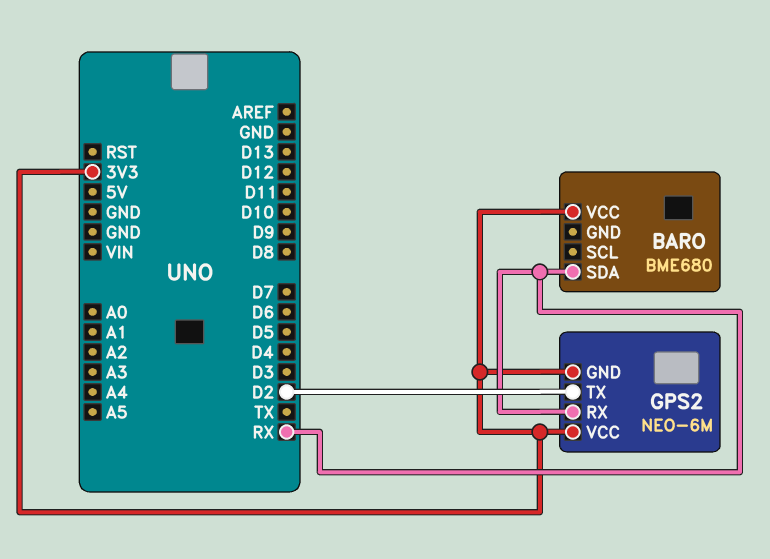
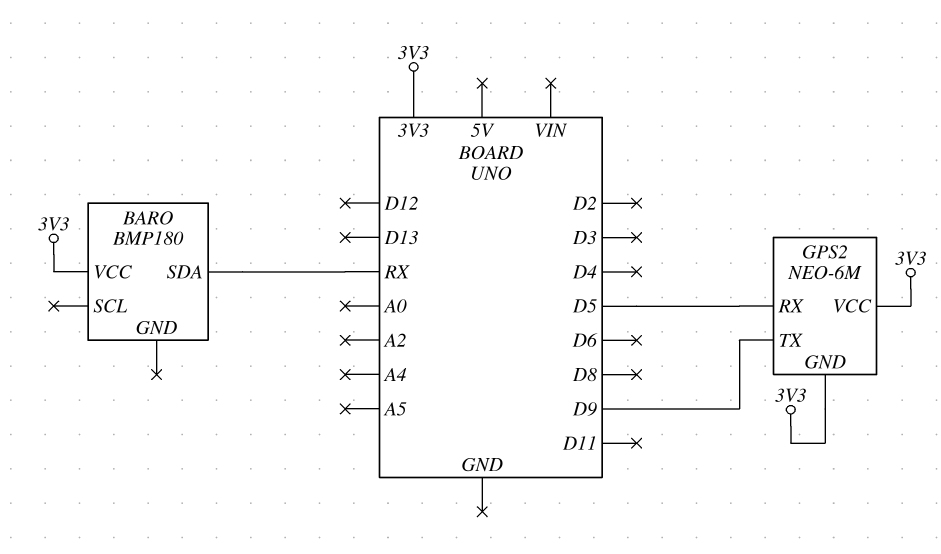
BARO: BME680 -> BMP180
GPS2 pin RX: RX -> D5
GPS2 pin TX: D2 -> D9

